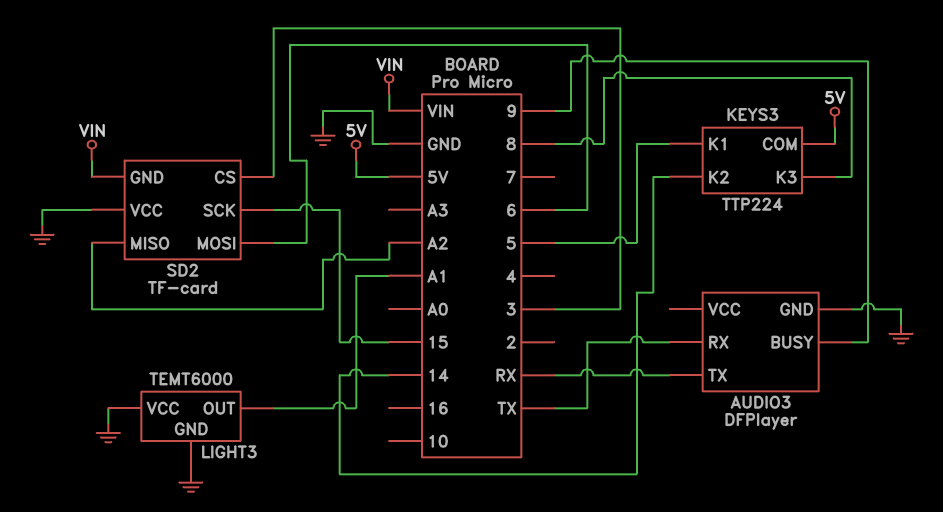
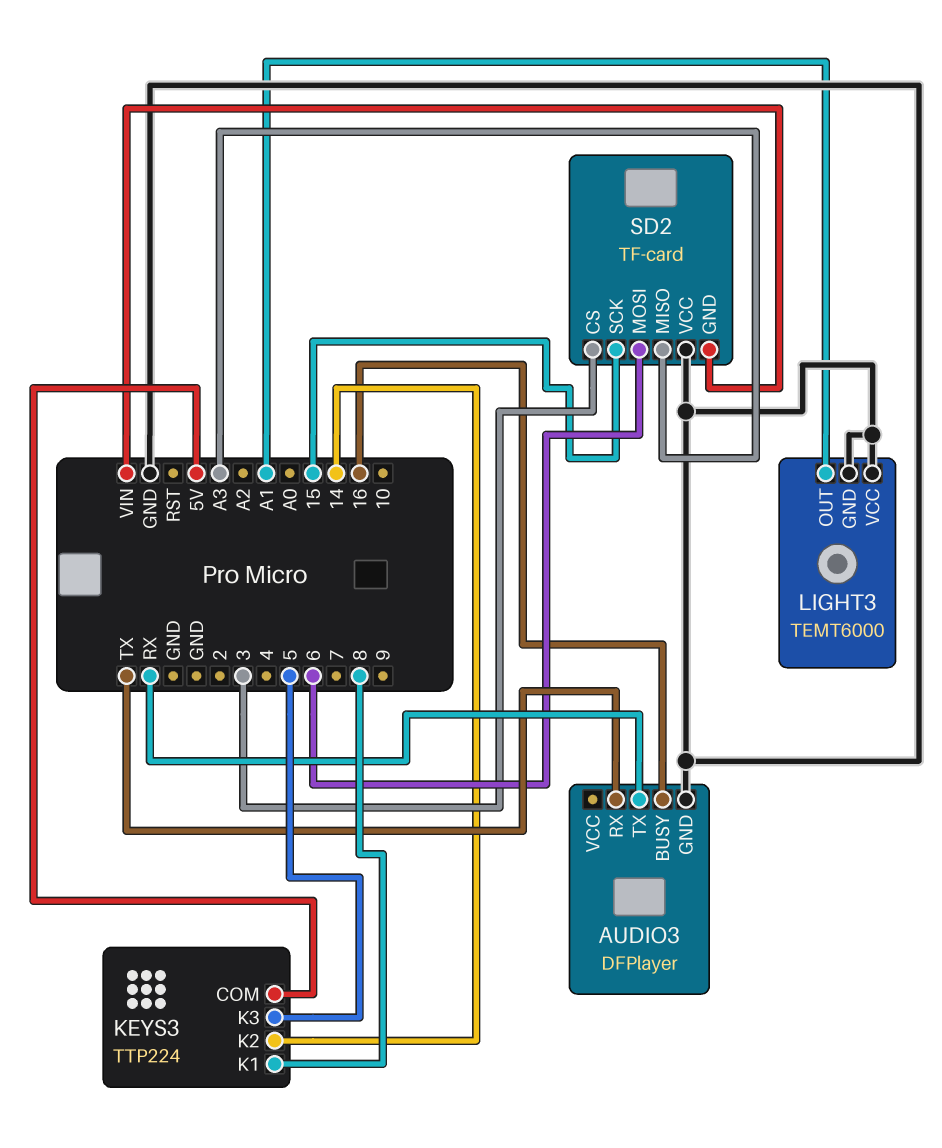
AUDIO3 pin BUSY: 9 -> 16
KEYS3 pin K1: 5 -> 8
KEYS3 pin K3: 8 -> 5
SD2 pin MISO: A2 -> A3

